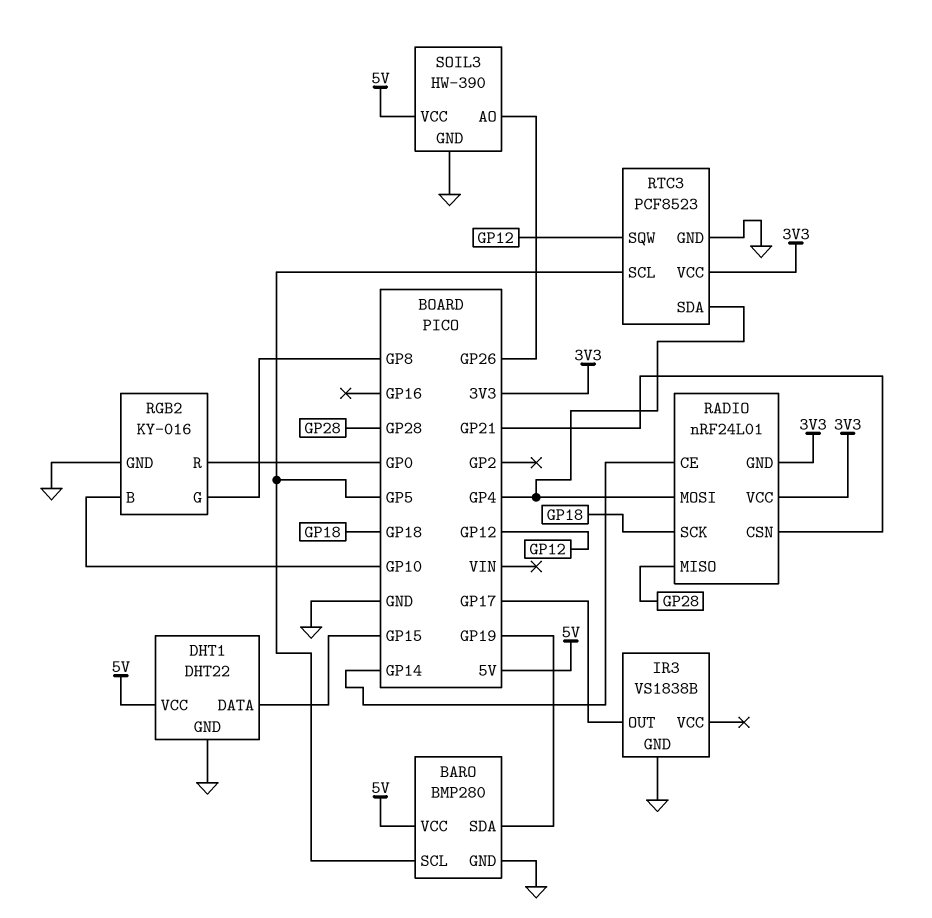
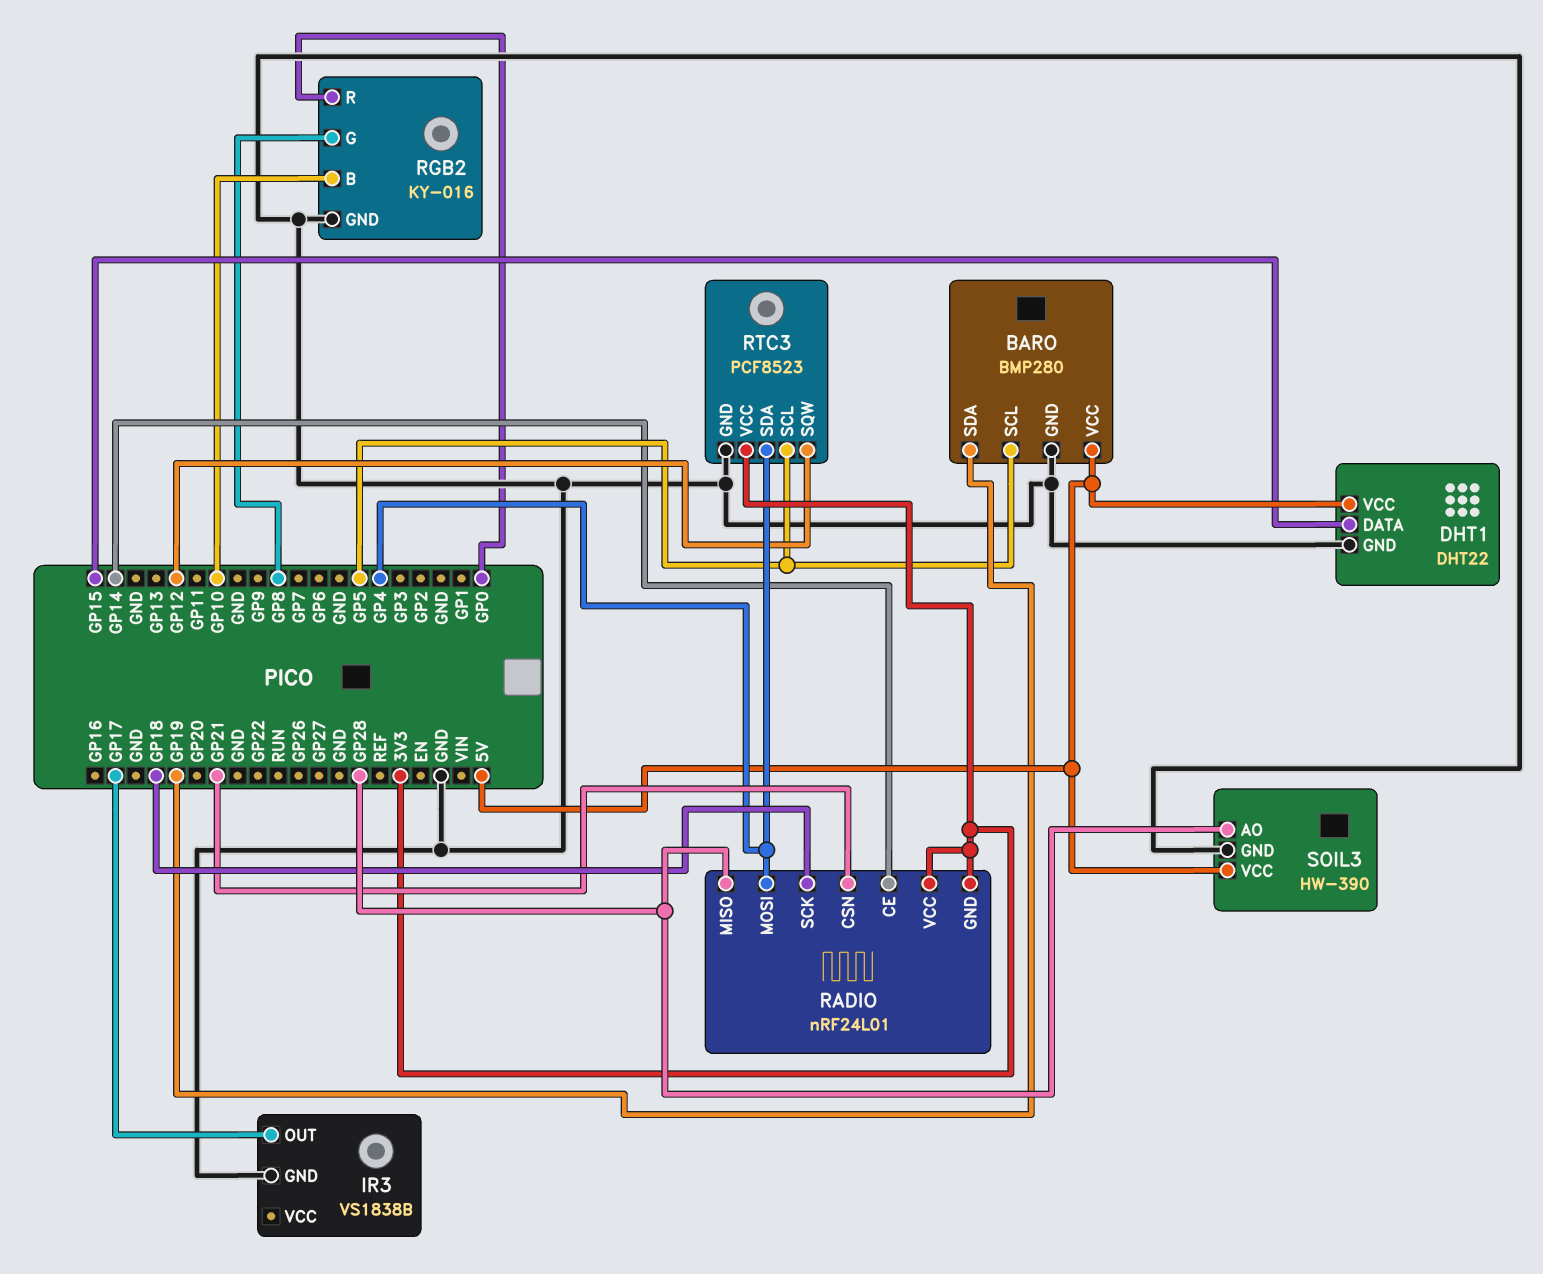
SOIL3 pin AO: GP26 -> GP28

